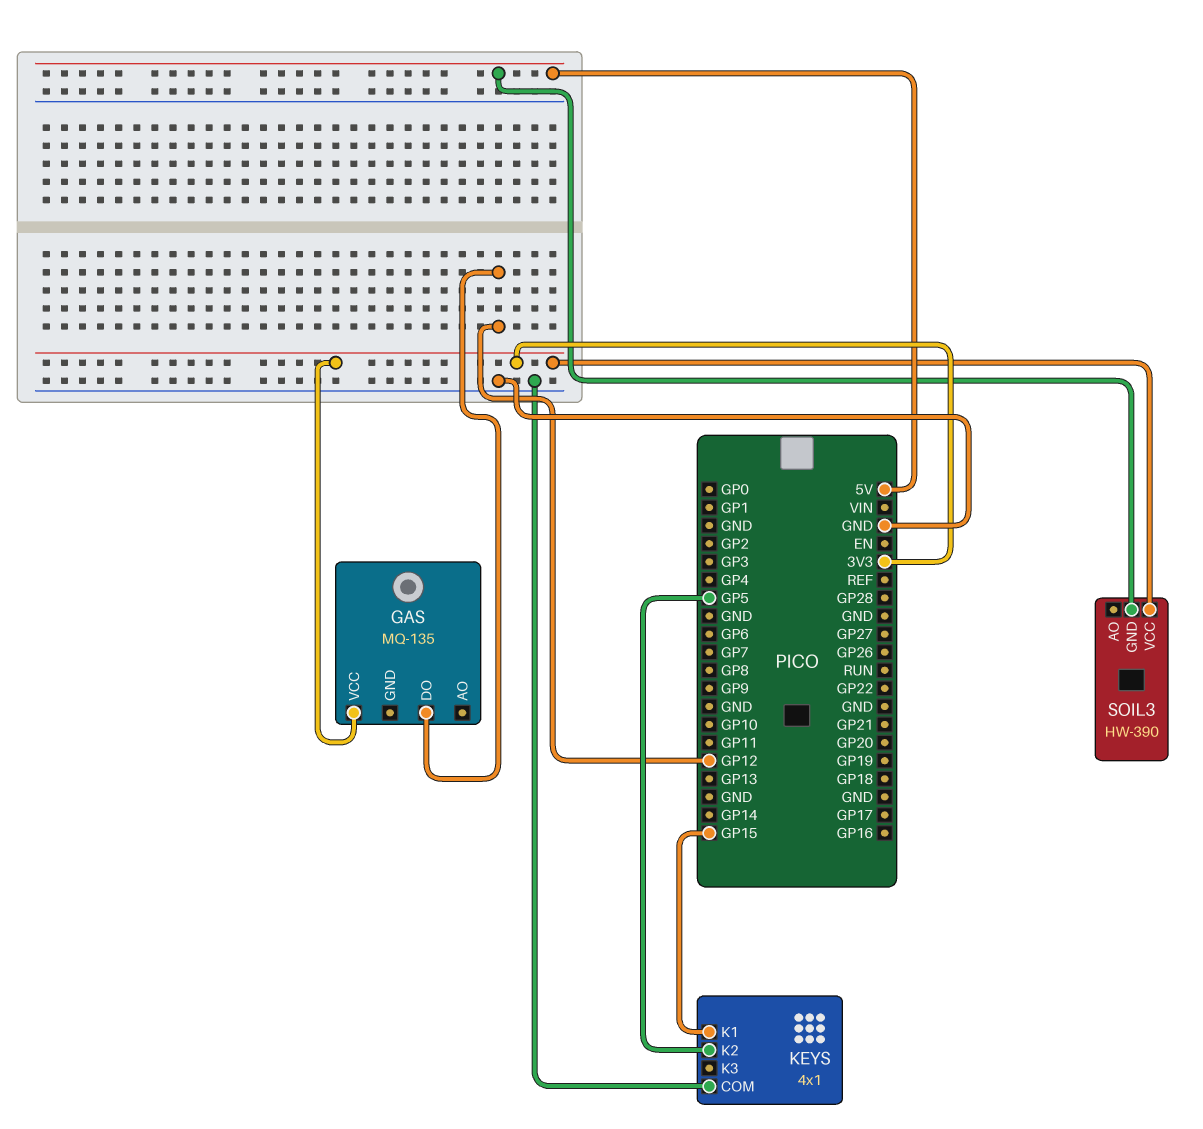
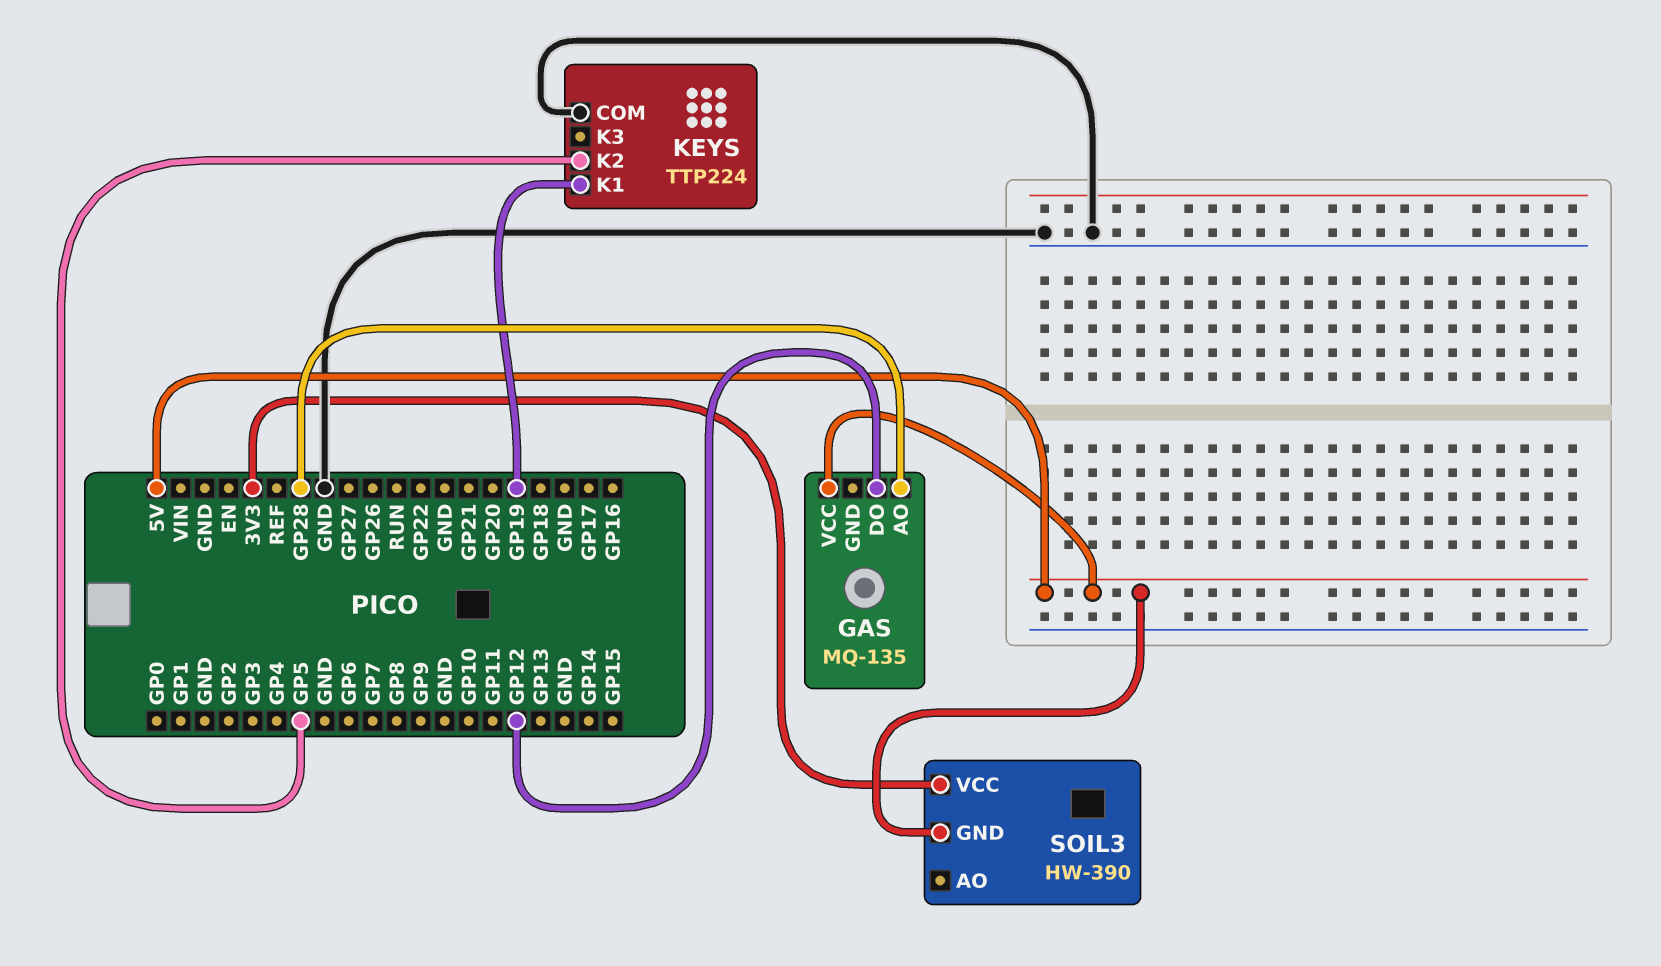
GAS pin AO: none -> GP28
GAS pin VCC: 3V3 -> 5V
KEYS: 4x1 -> TTP224
KEYS pin K1: GP15 -> GP19

